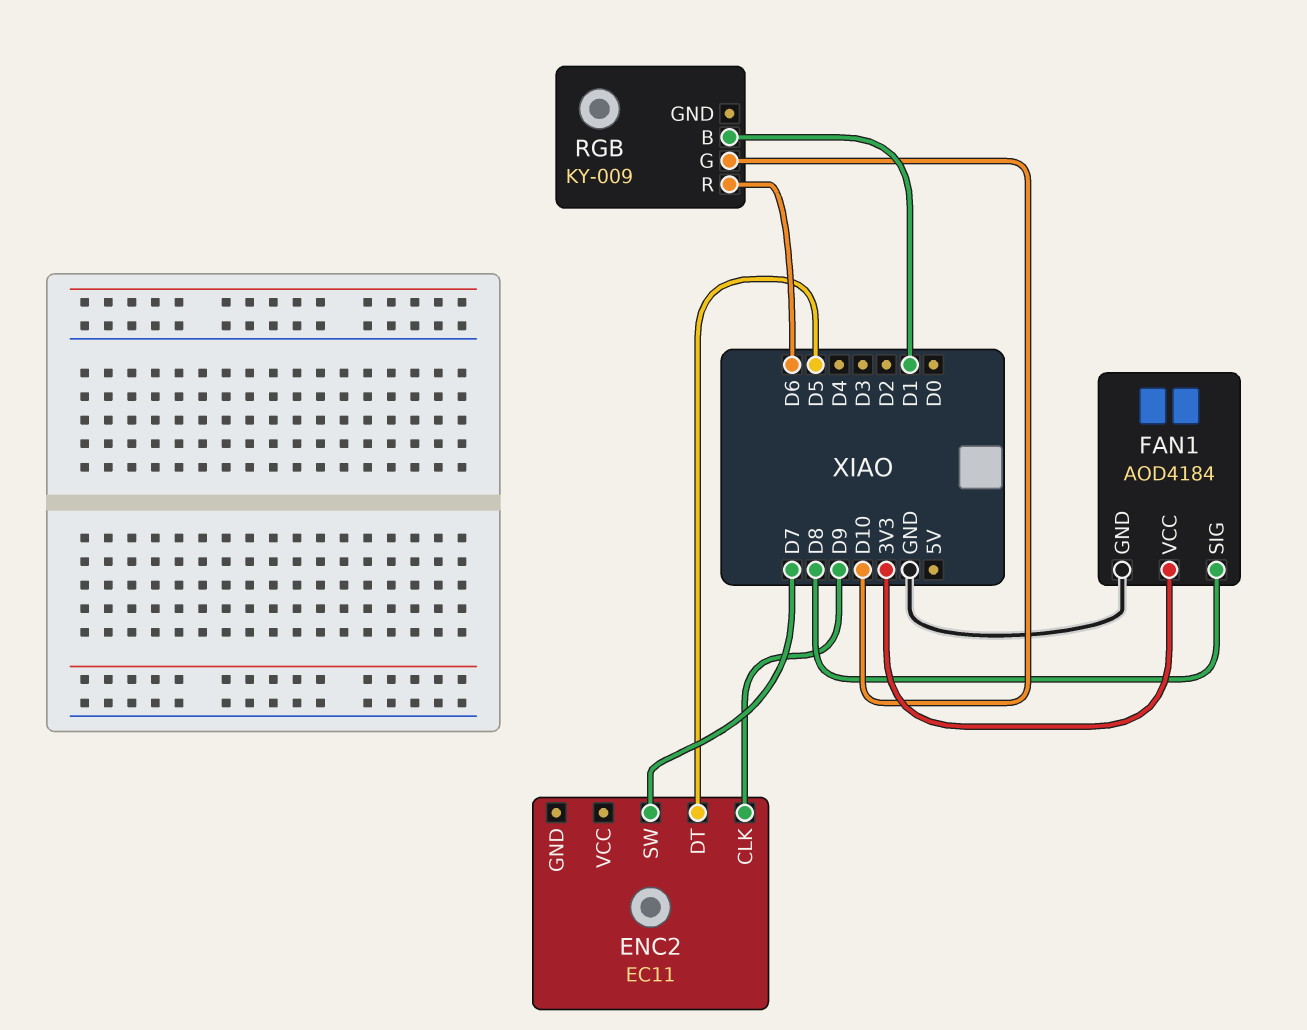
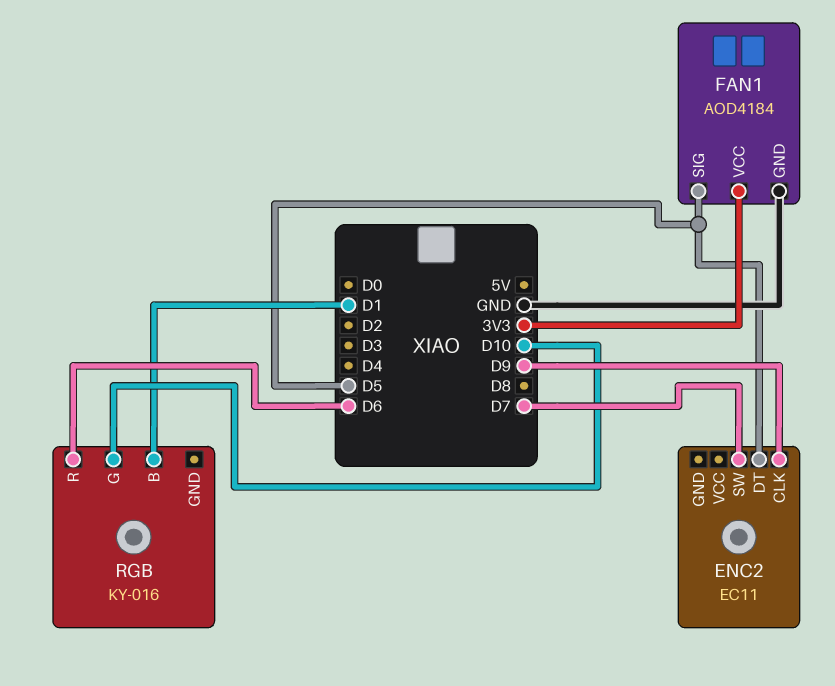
FAN1 pin SIG: D8 -> D5
RGB: KY-009 -> KY-016

